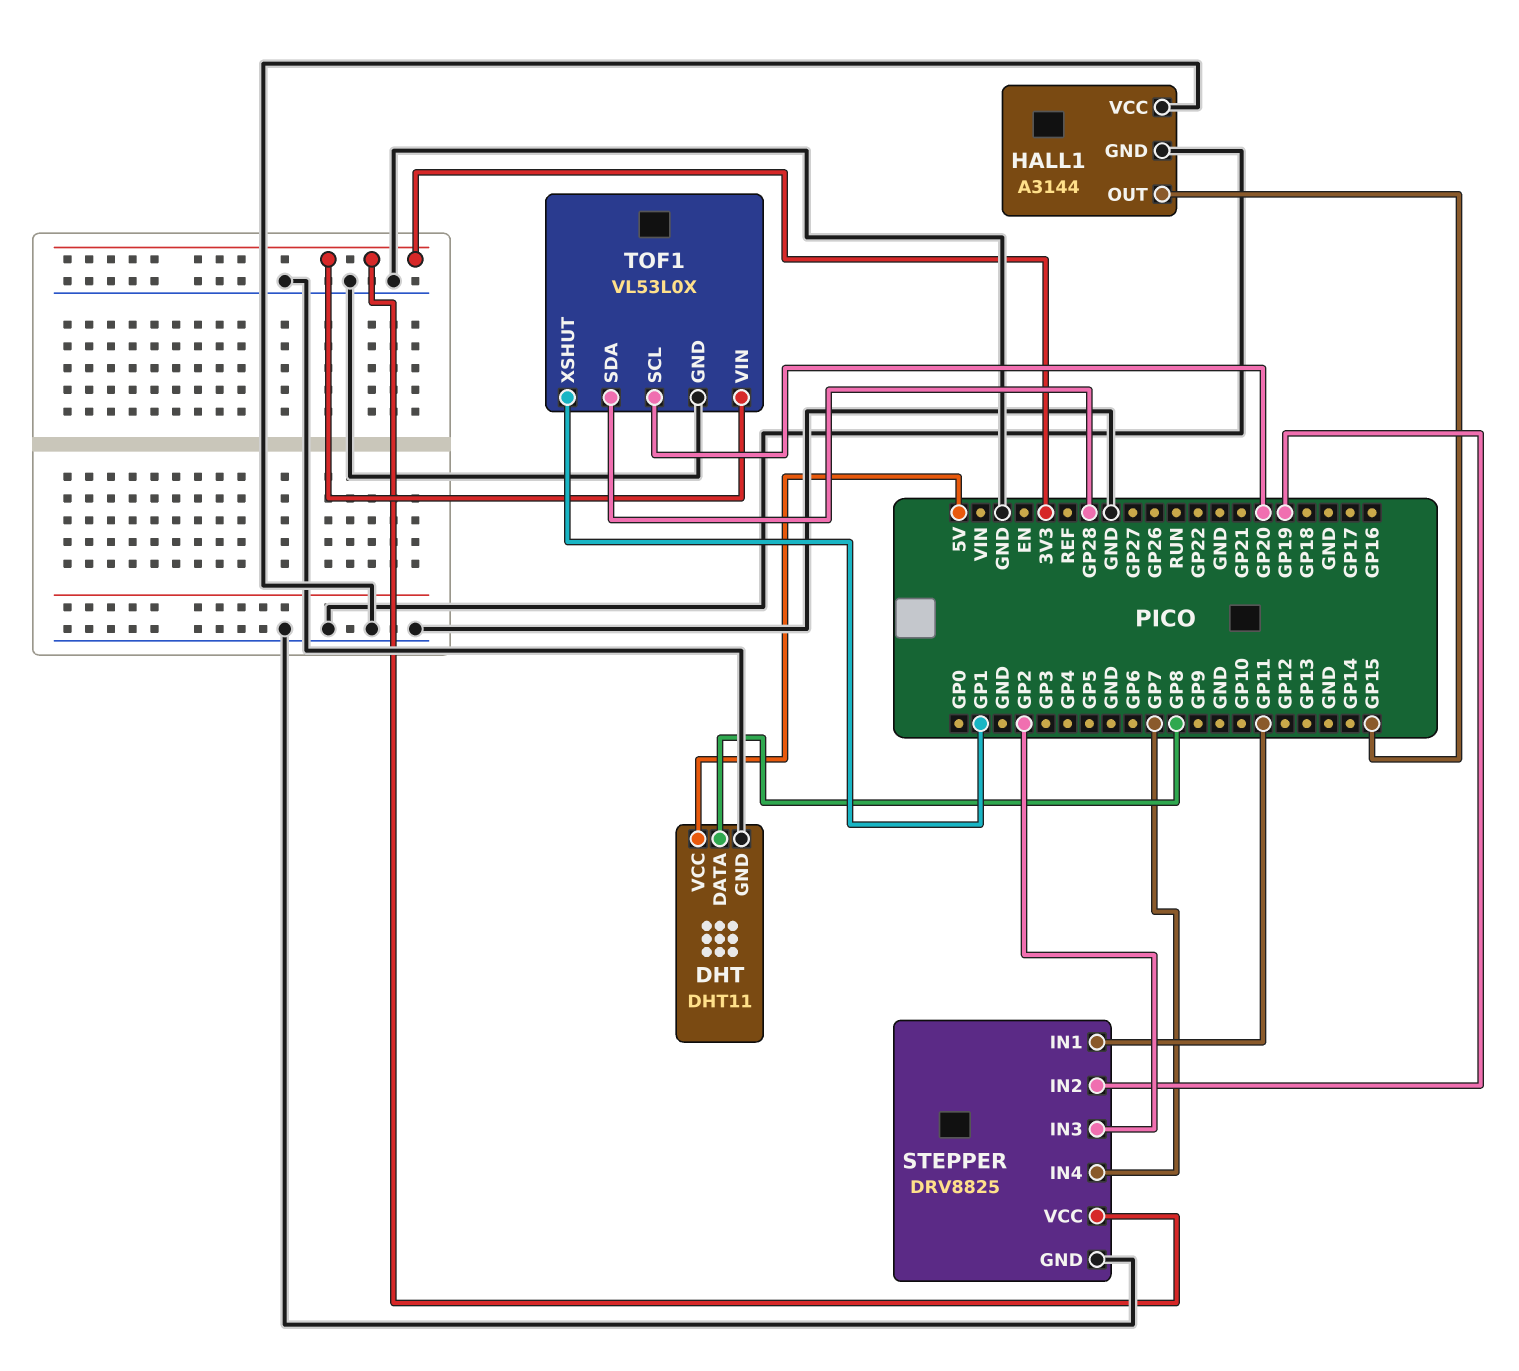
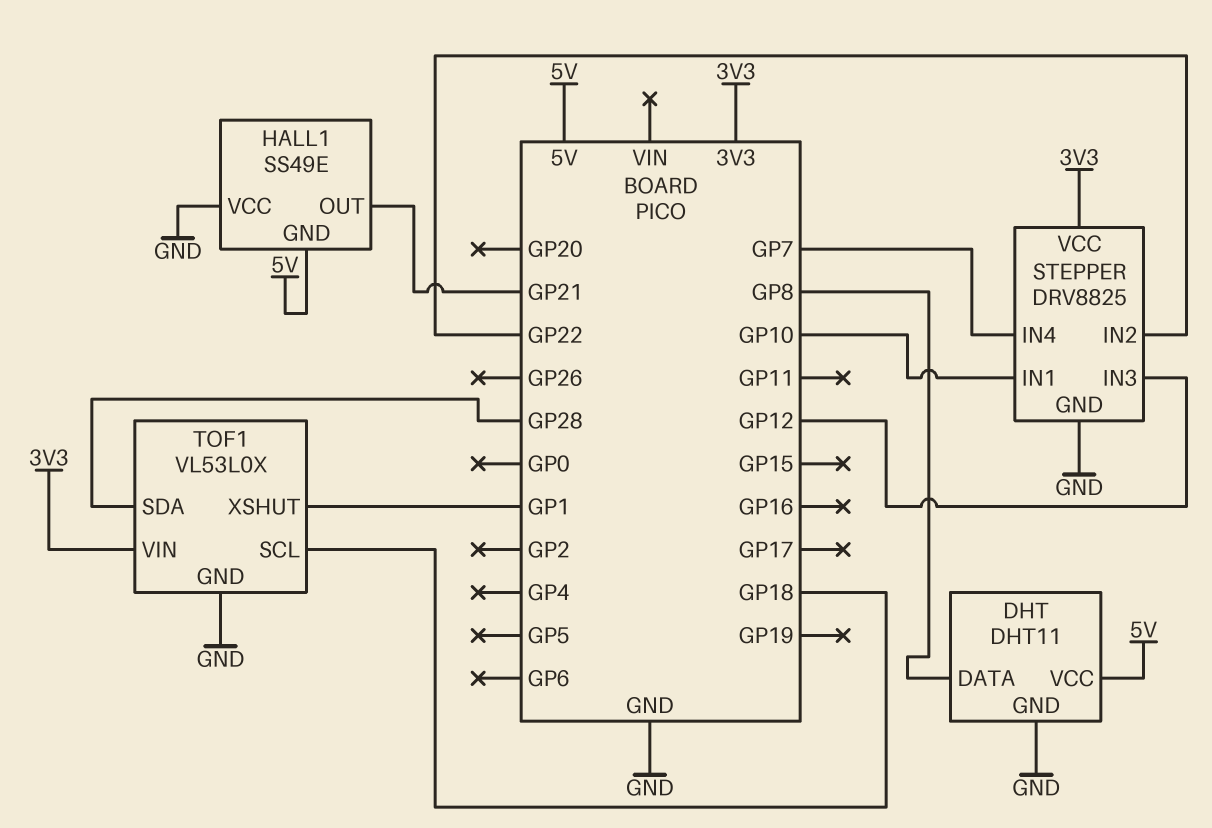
HALL1: A3144 -> SS49E
HALL1 pin GND: GND -> 5V
HALL1 pin OUT: GP15 -> GP21
STEPPER pin IN1: GP11 -> GP10
STEPPER pin IN2: GP19 -> GP22
STEPPER pin IN3: GP2 -> GP12
TOF1 pin SCL: GP20 -> GP18

